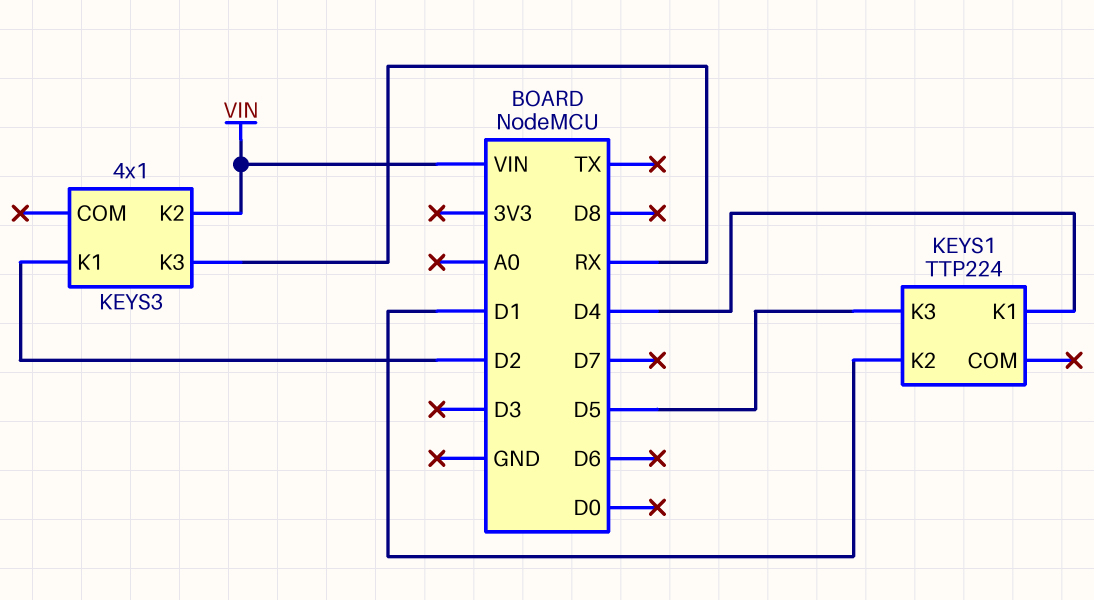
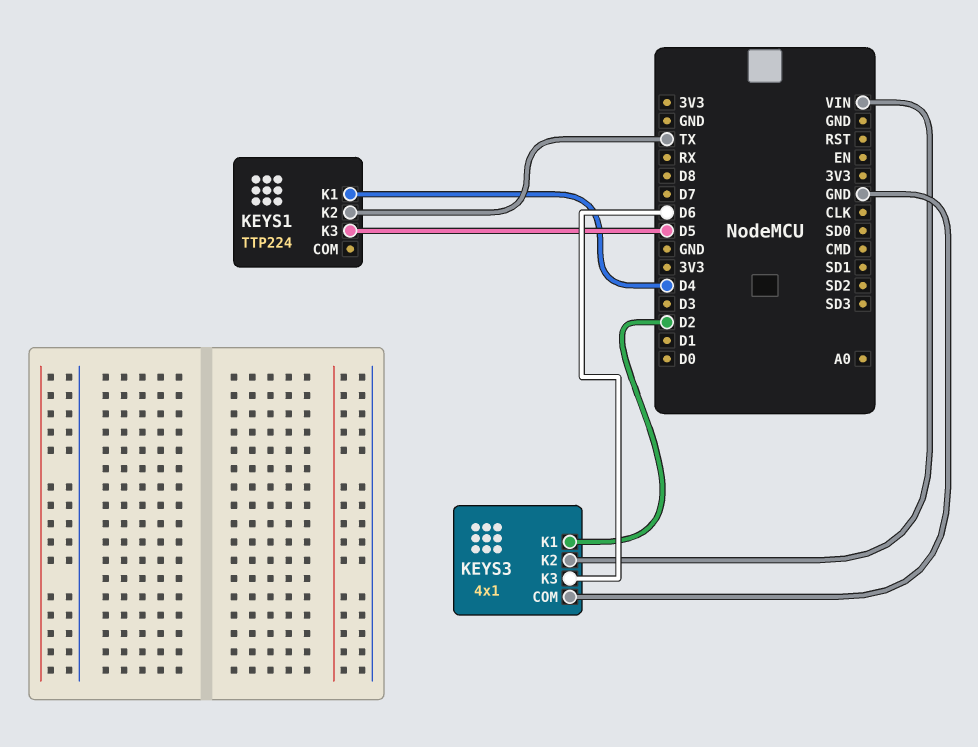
KEYS1 pin K2: D1 -> TX
KEYS3 pin COM: none -> GND
KEYS3 pin K3: RX -> D6

